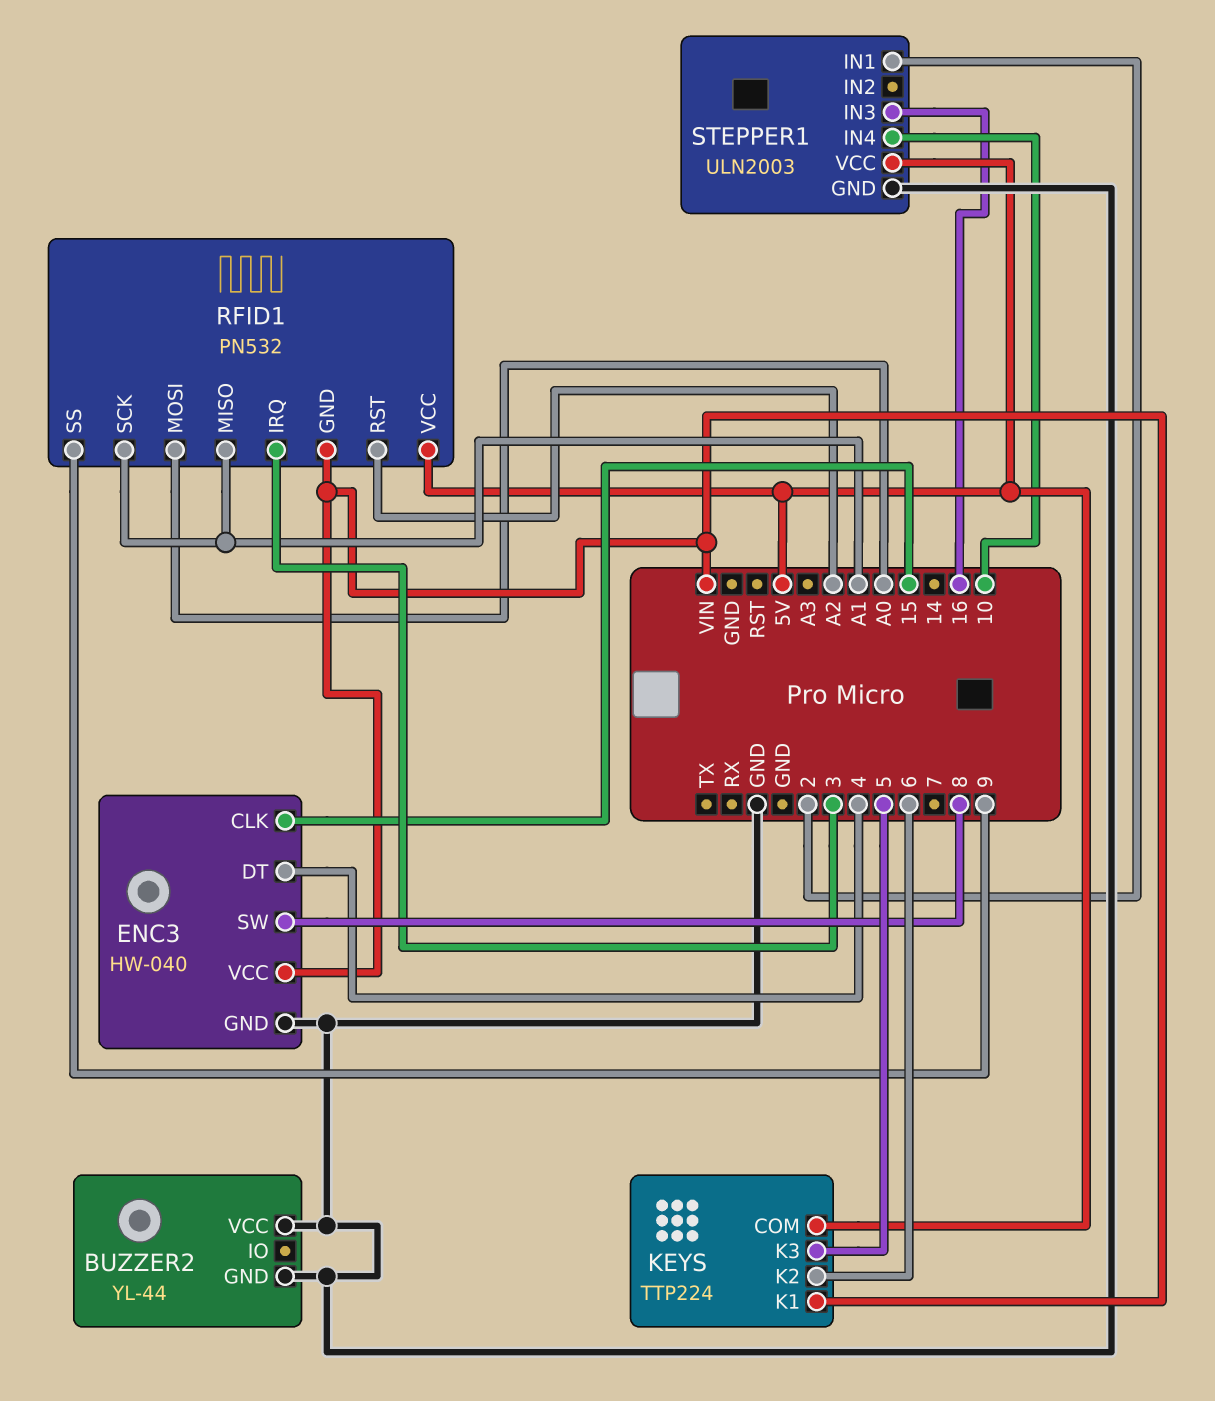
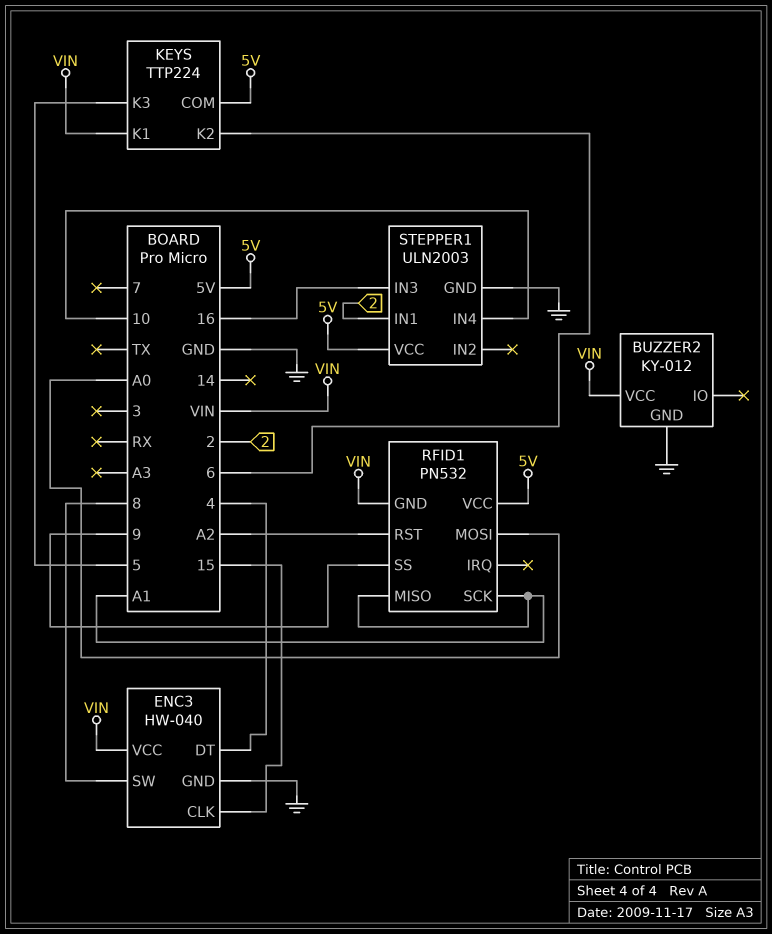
BUZZER2: YL-44 -> KY-012
BUZZER2 pin VCC: GND -> VIN
RFID1 pin IRQ: 3 -> none

